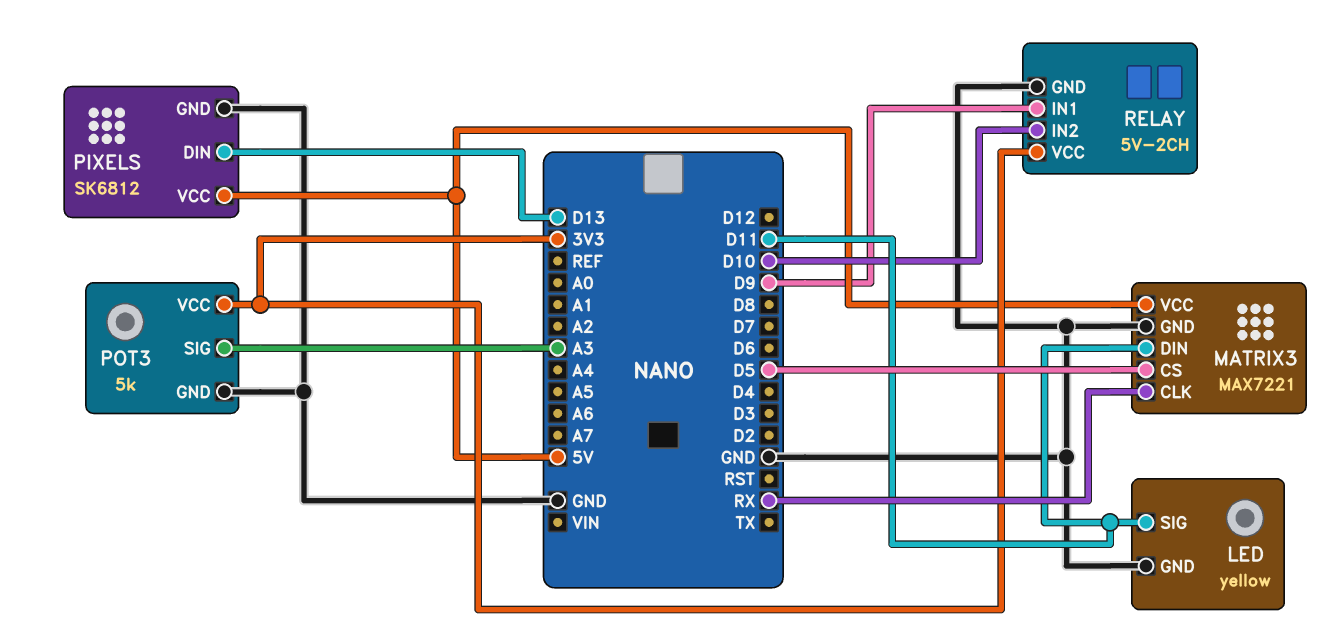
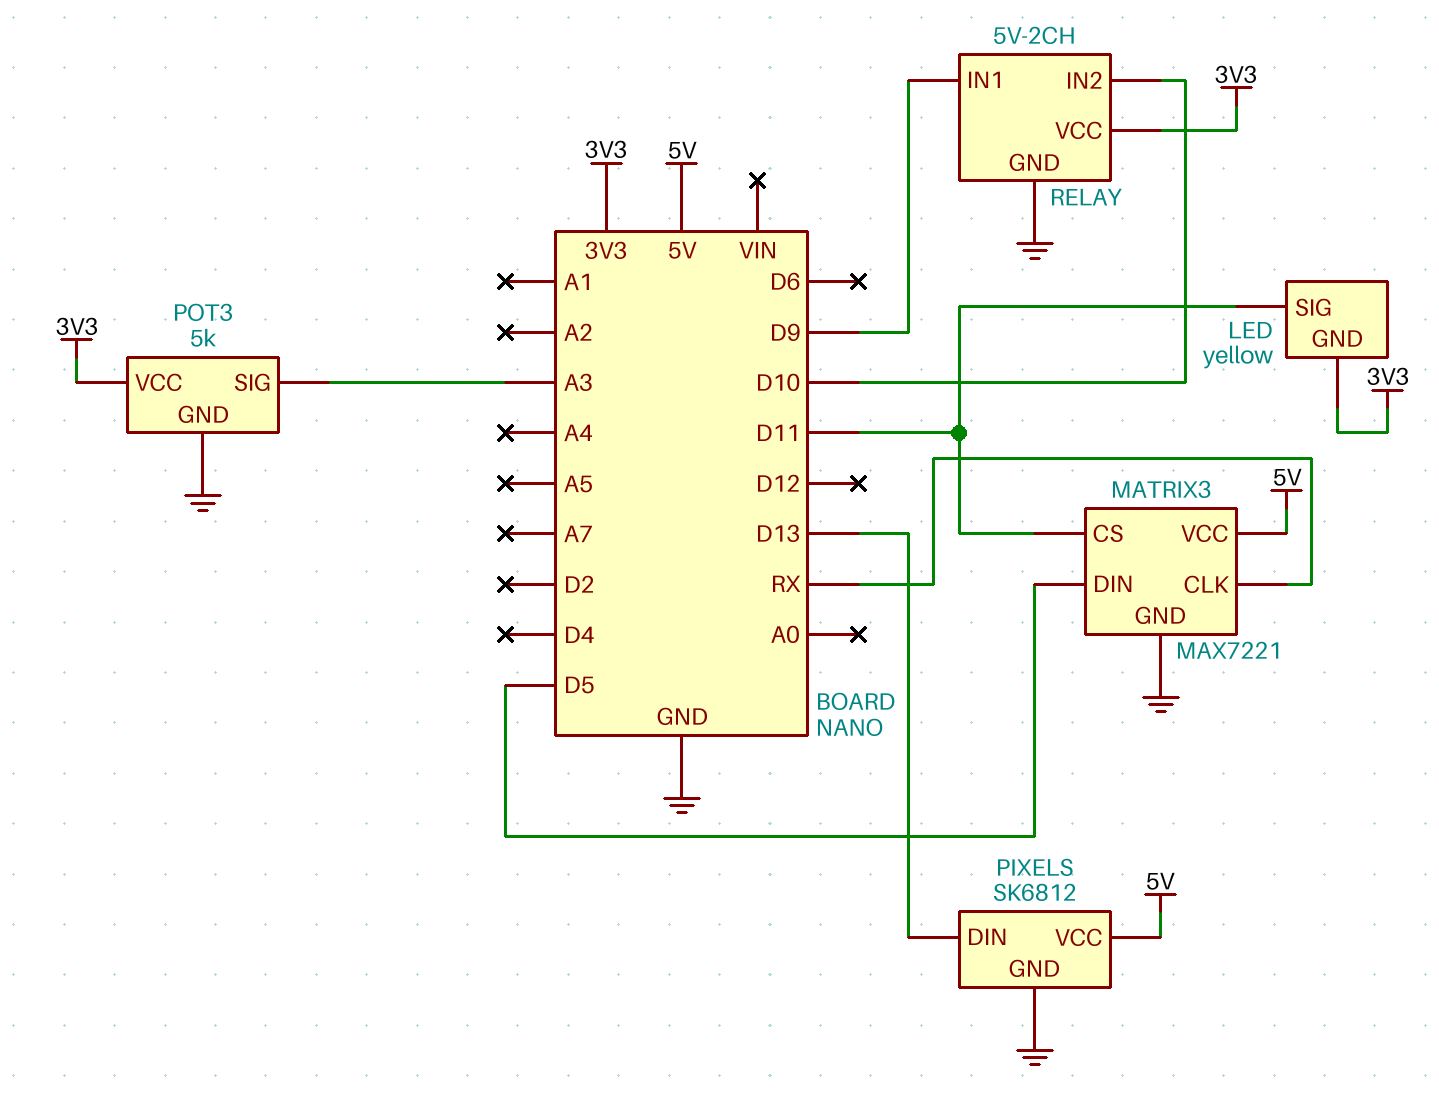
LED pin GND: GND -> 3V3
MATRIX3 pin CS: D5 -> D11
MATRIX3 pin DIN: D11 -> D5

